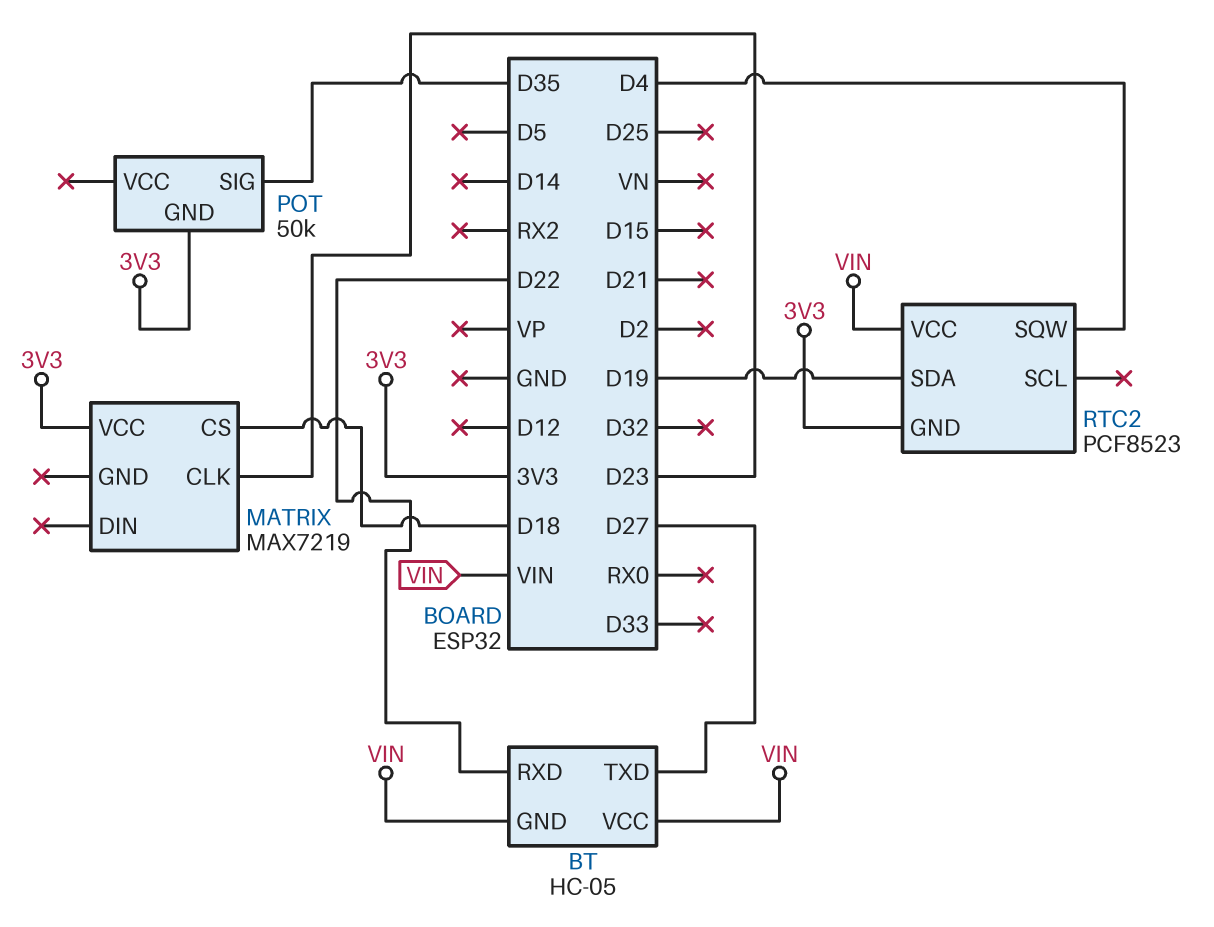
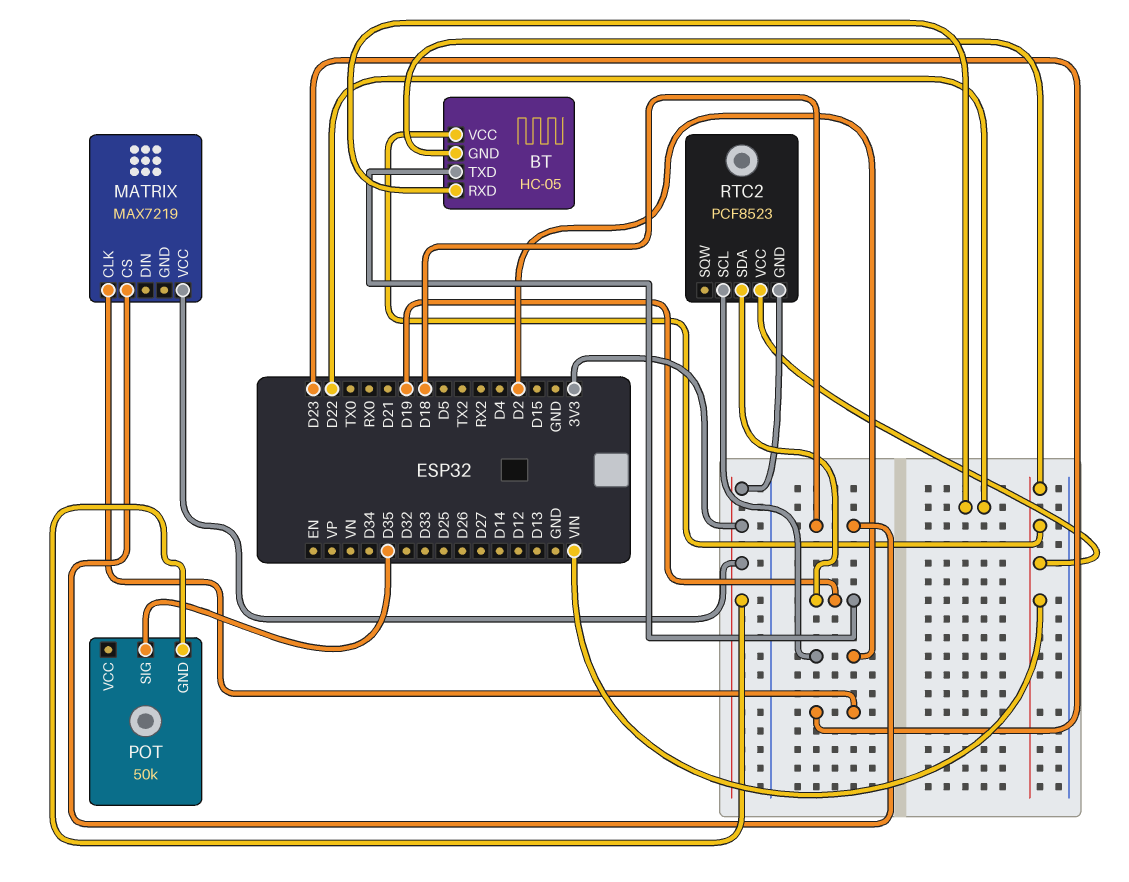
BT pin TXD: D27 -> D19
RTC2 pin SCL: none -> D2
RTC2 pin SQW: D4 -> none

